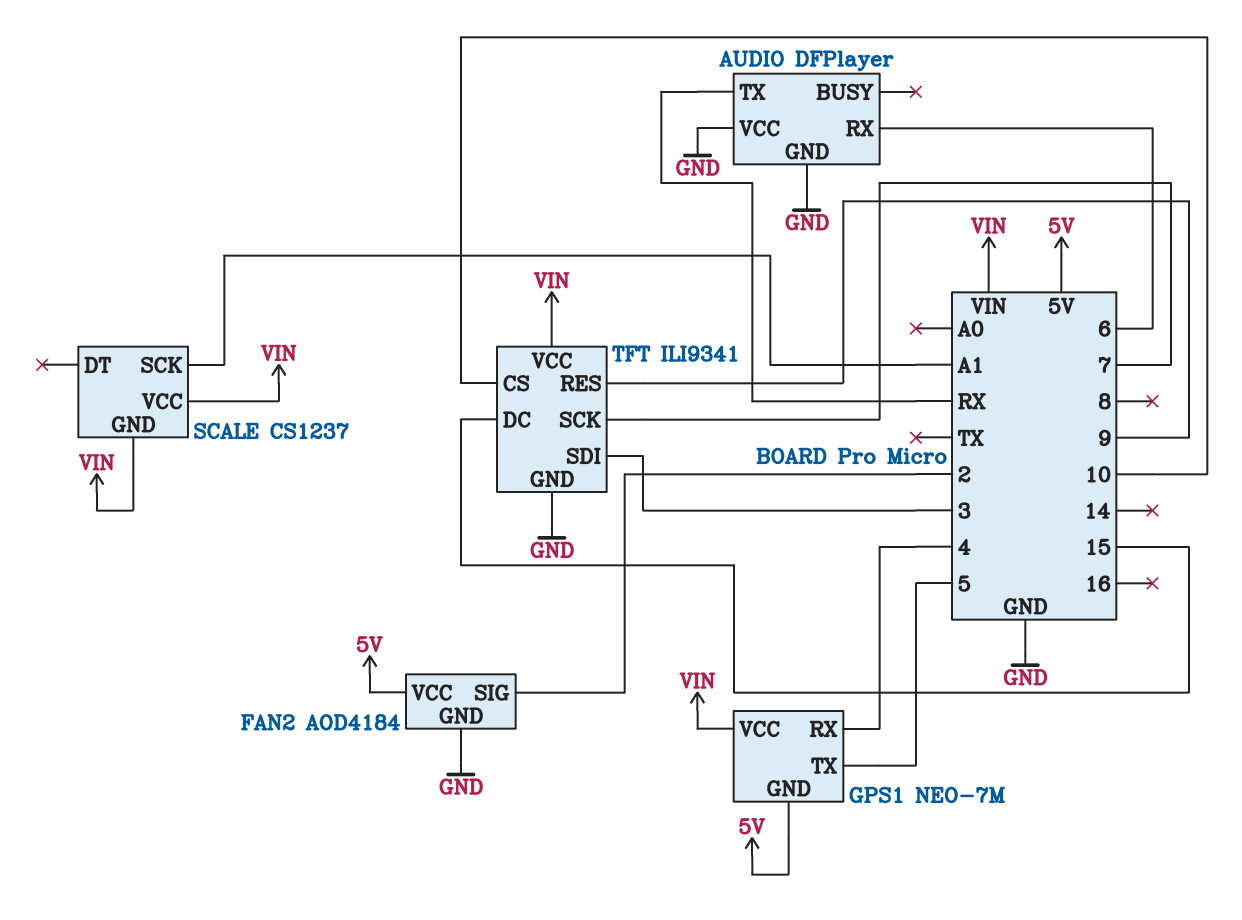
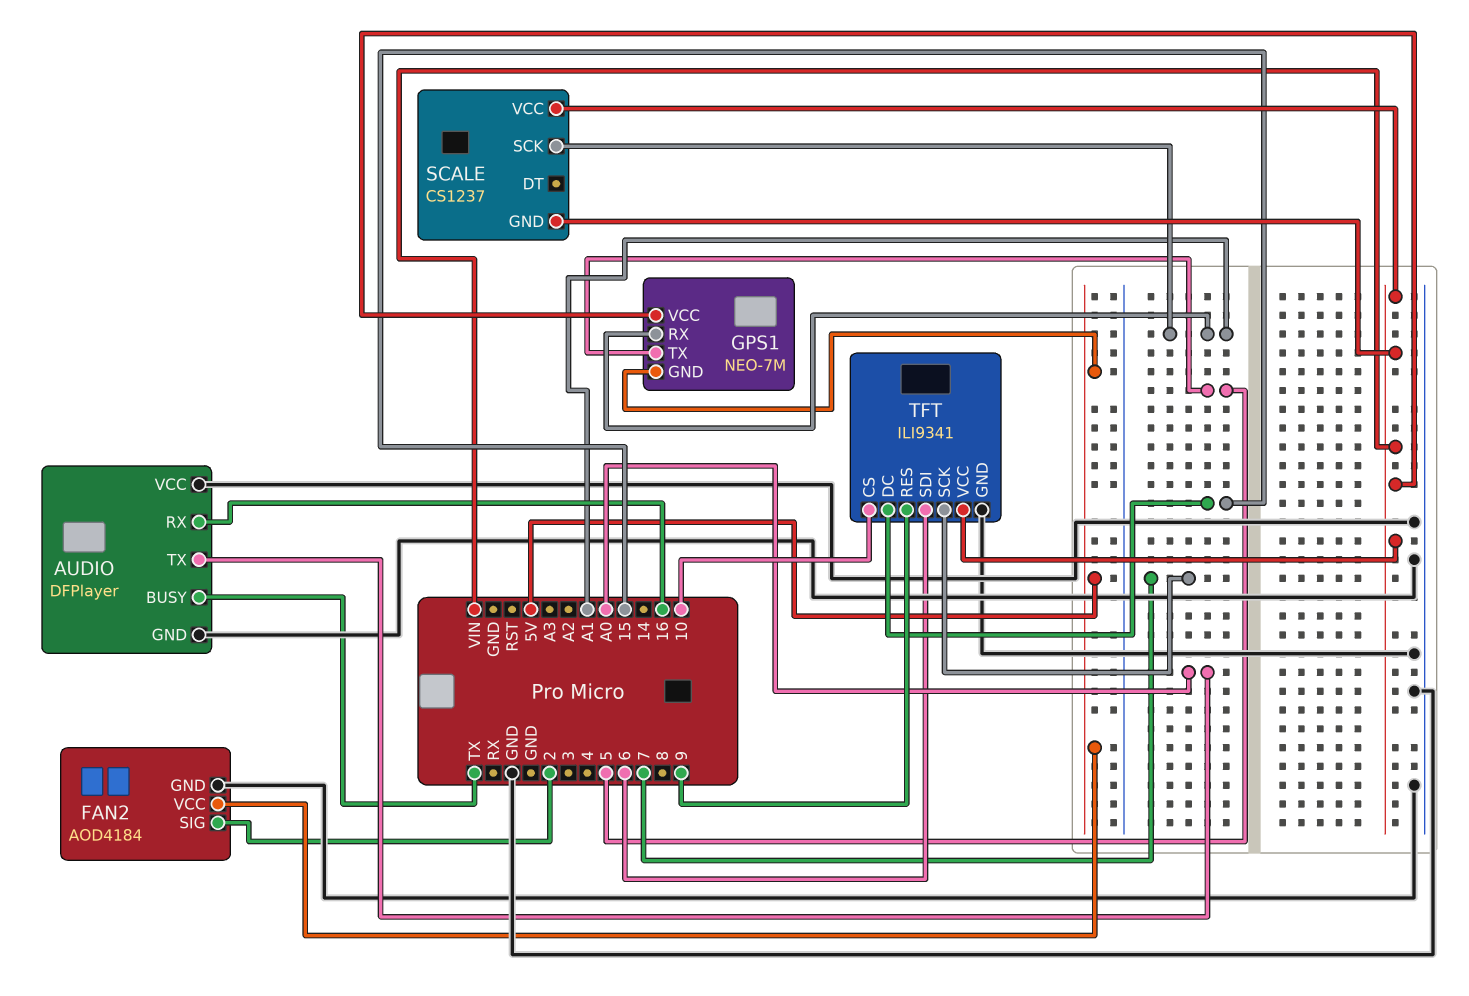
AUDIO pin BUSY: none -> TX
AUDIO pin RX: 6 -> 16
AUDIO pin TX: RX -> A0
GPS1 pin RX: 4 -> A1
TFT pin SDI: 3 -> 6

